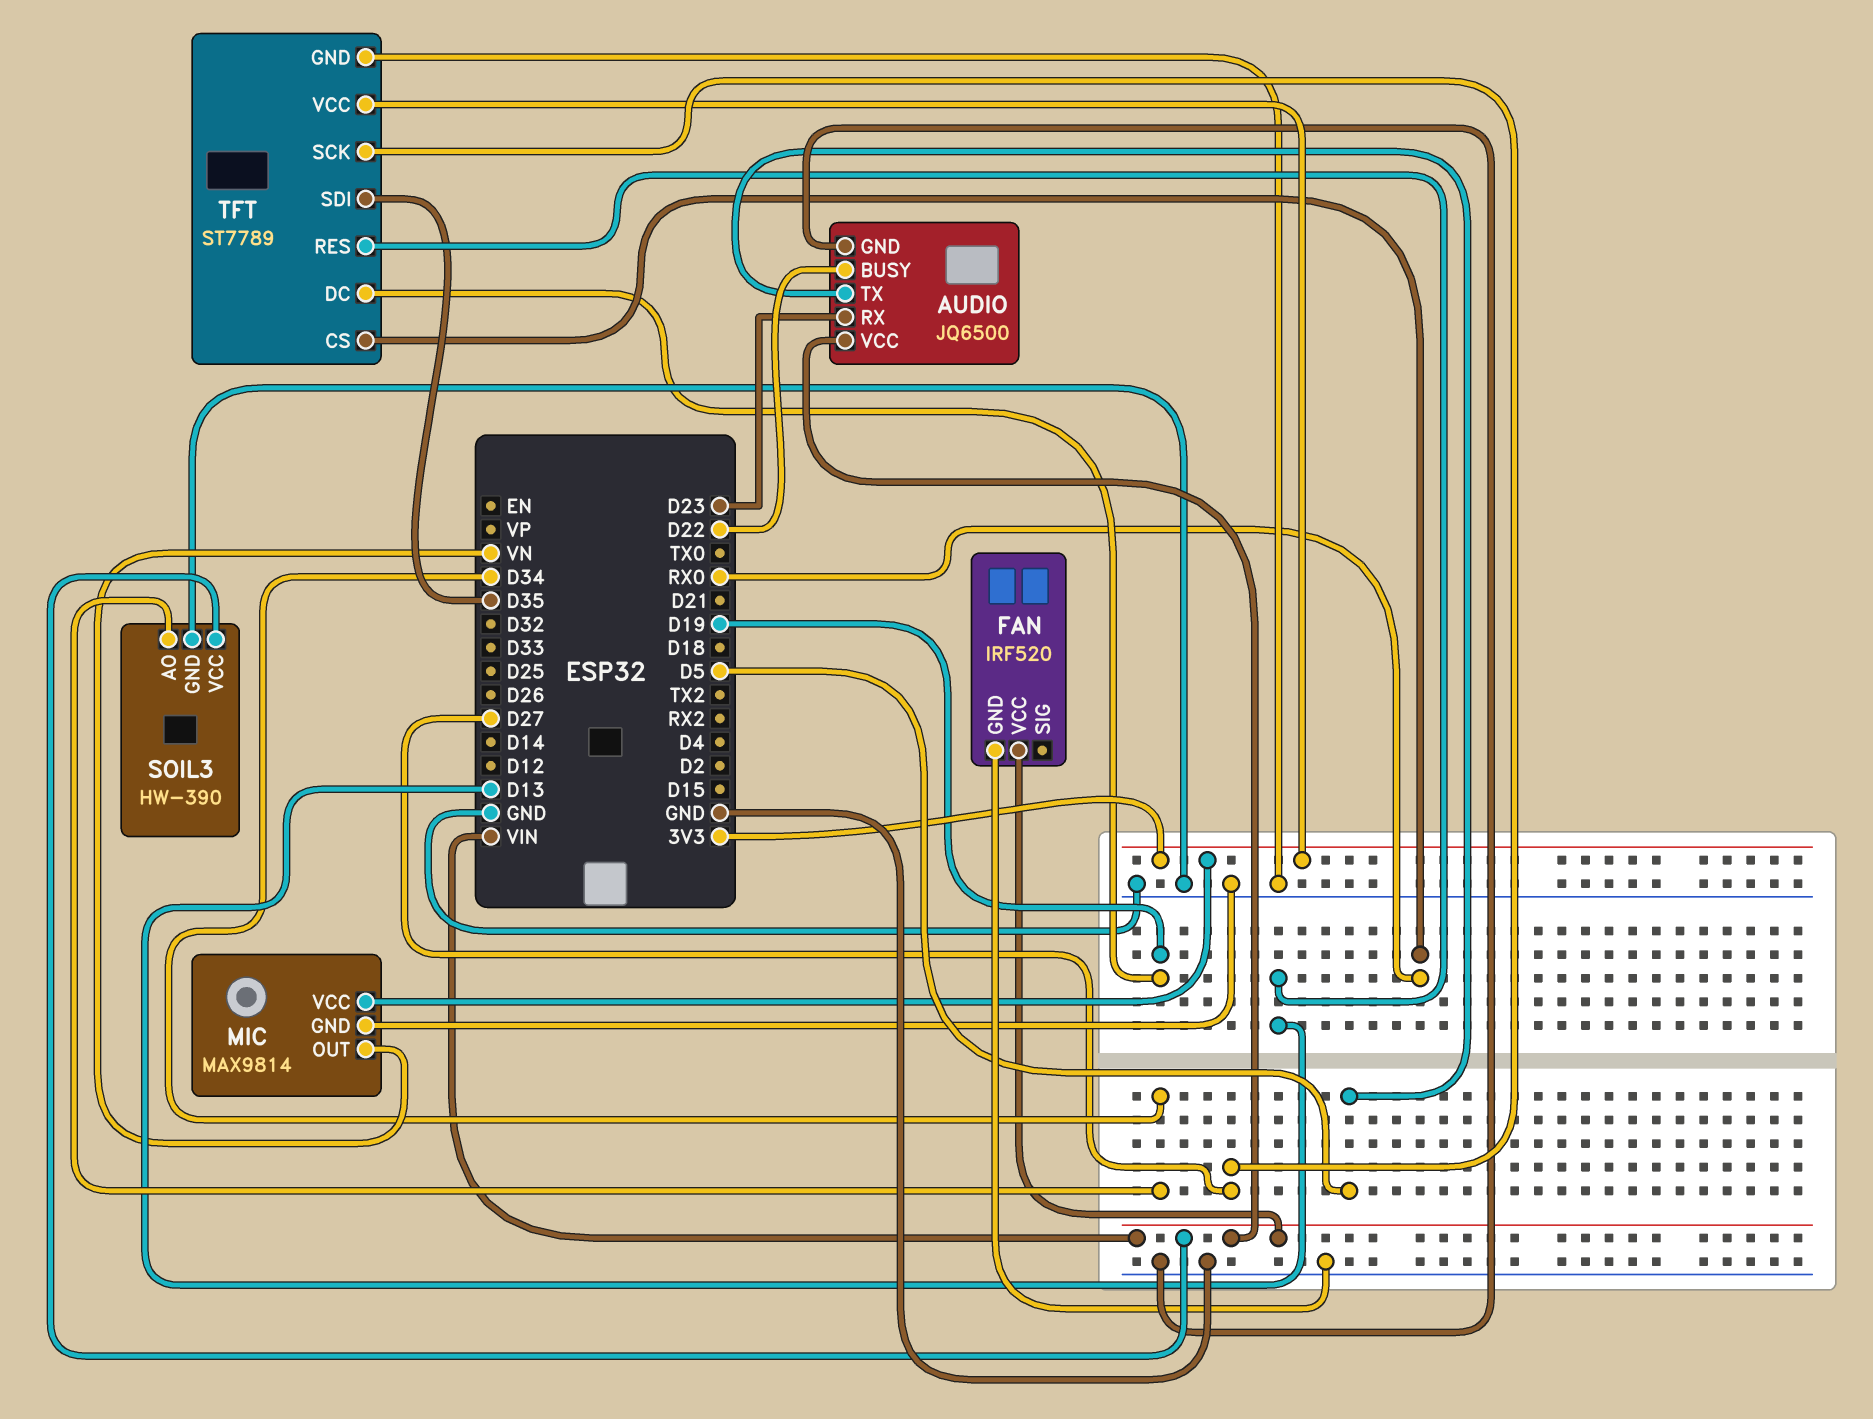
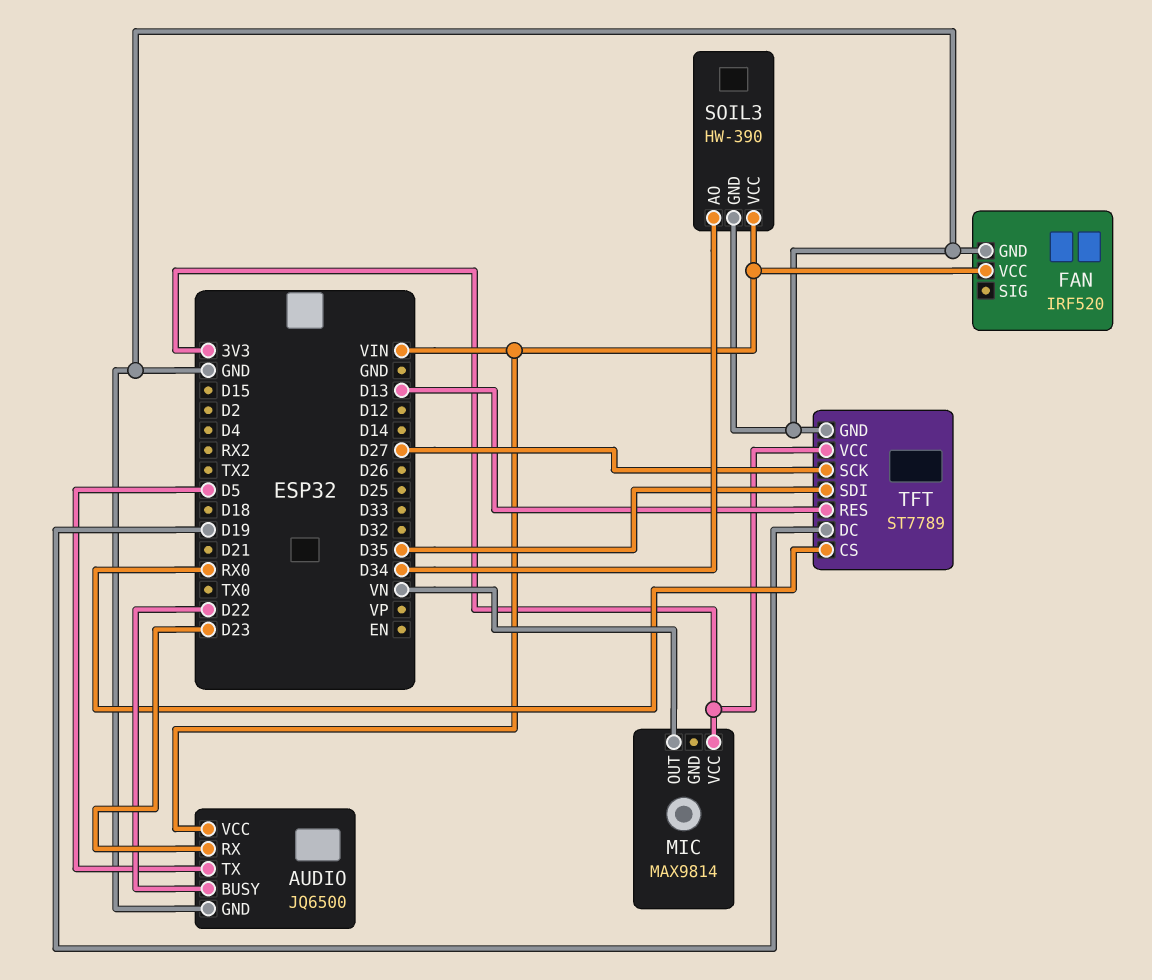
MIC pin GND: GND -> none

